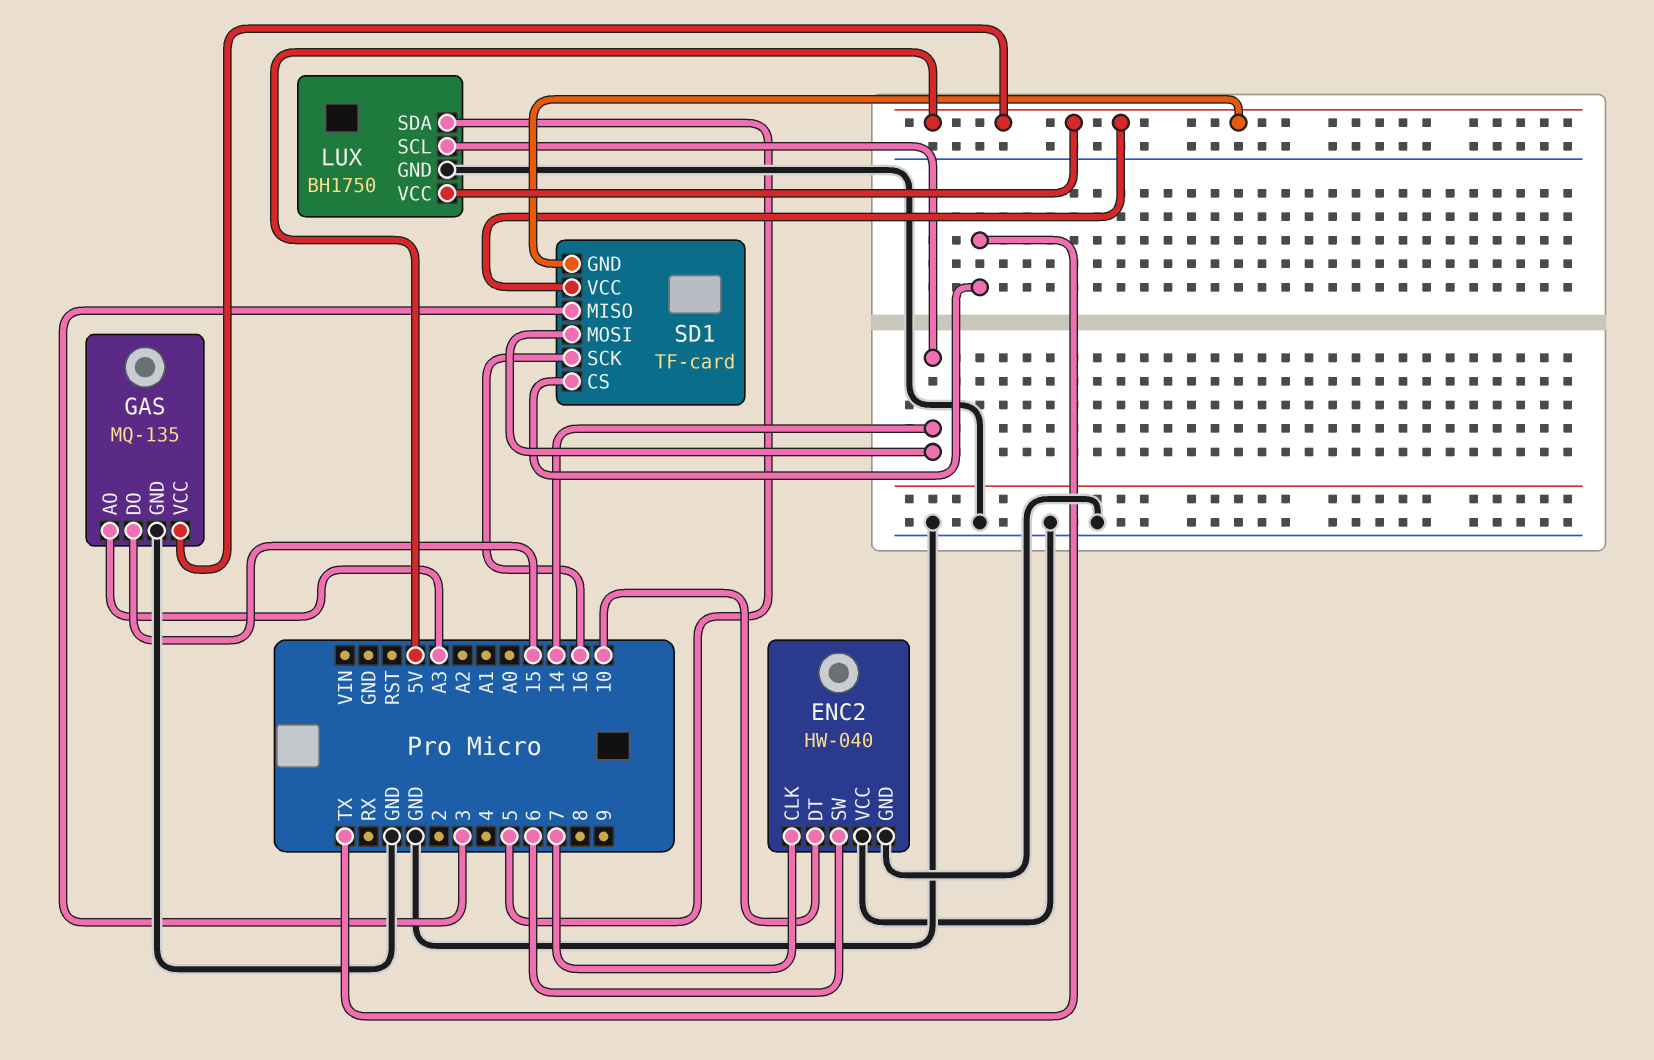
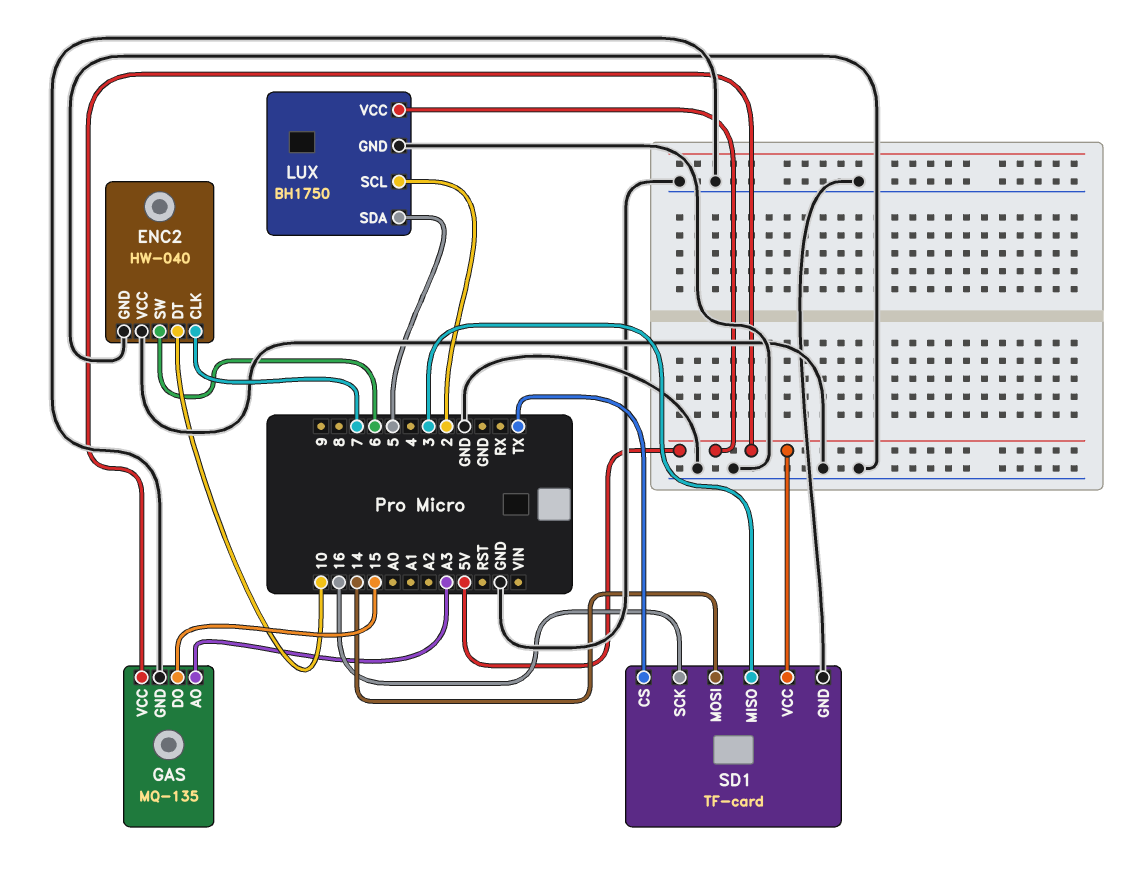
LUX pin SCL: 14 -> 2
SD1 pin GND: 5V -> GND

